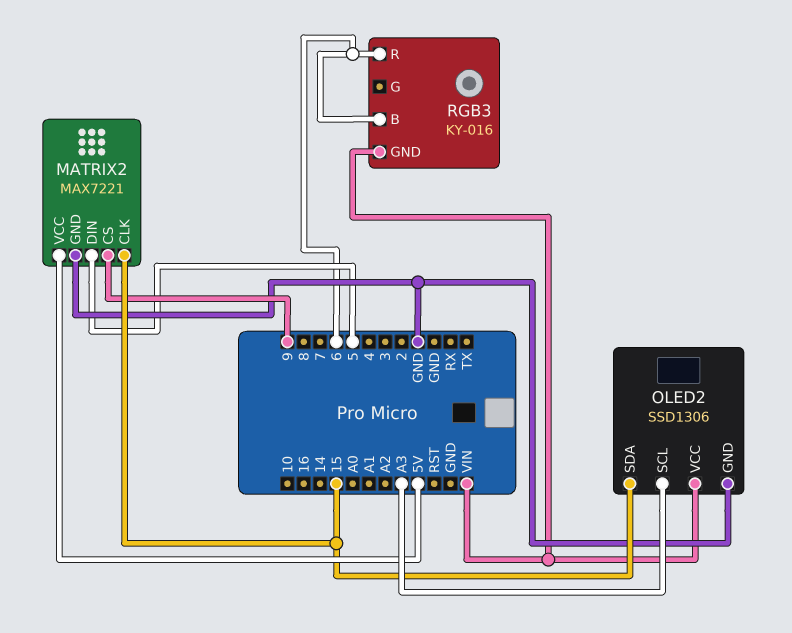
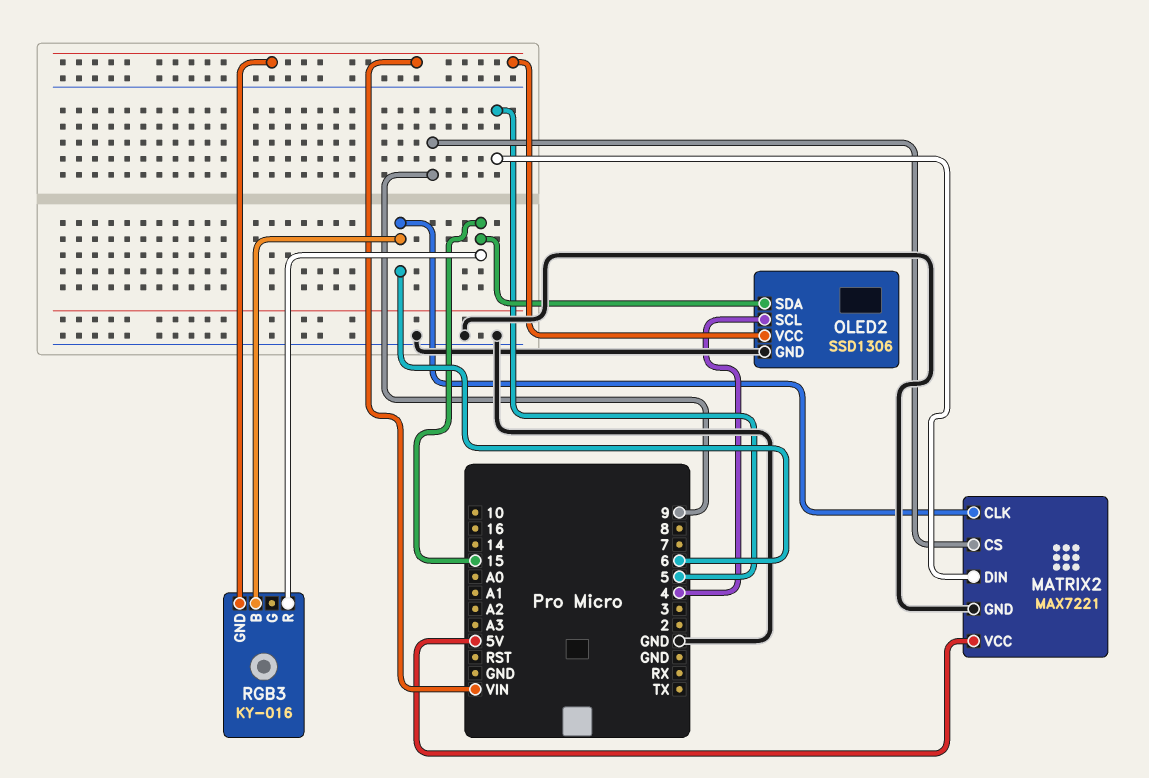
MATRIX2 pin CLK: 15 -> 6
OLED2 pin SCL: A3 -> 4
RGB3 pin R: 6 -> 15

